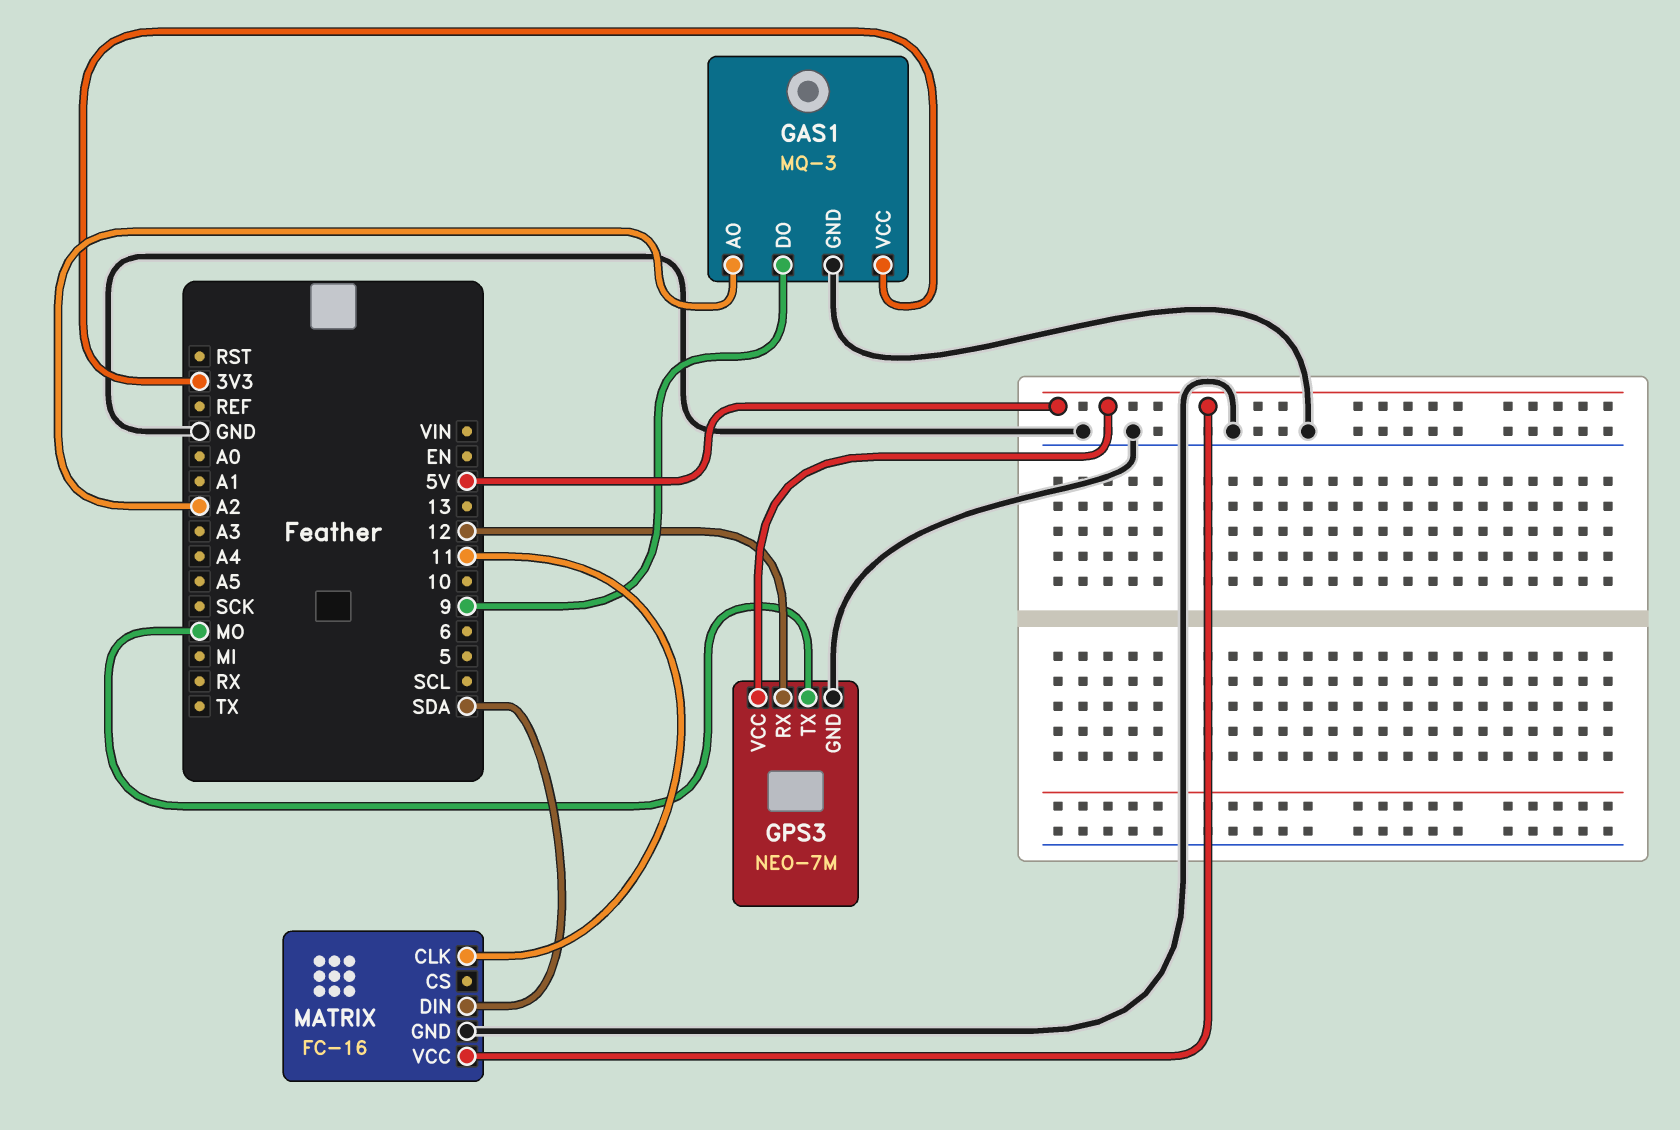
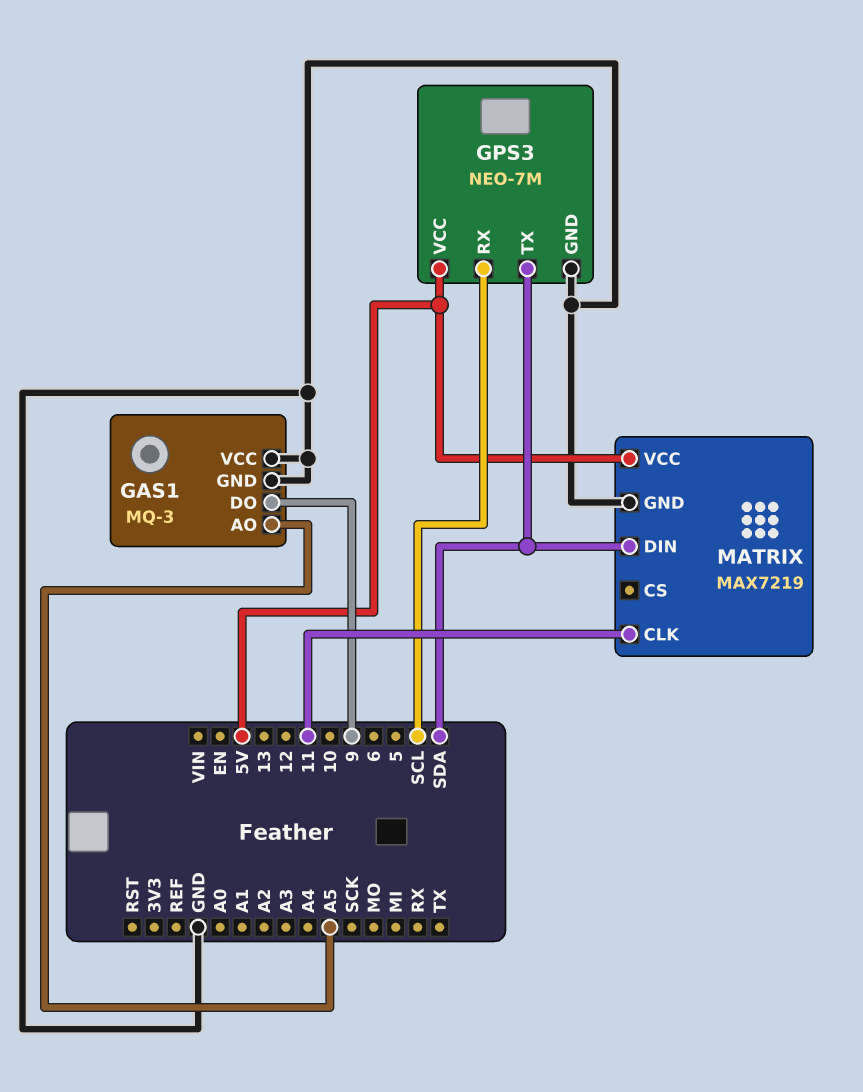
GAS1 pin AO: A2 -> A5
GAS1 pin VCC: 3V3 -> GND
GPS3 pin RX: 12 -> SCL
GPS3 pin TX: MO -> SDA
MATRIX: FC-16 -> MAX7219

